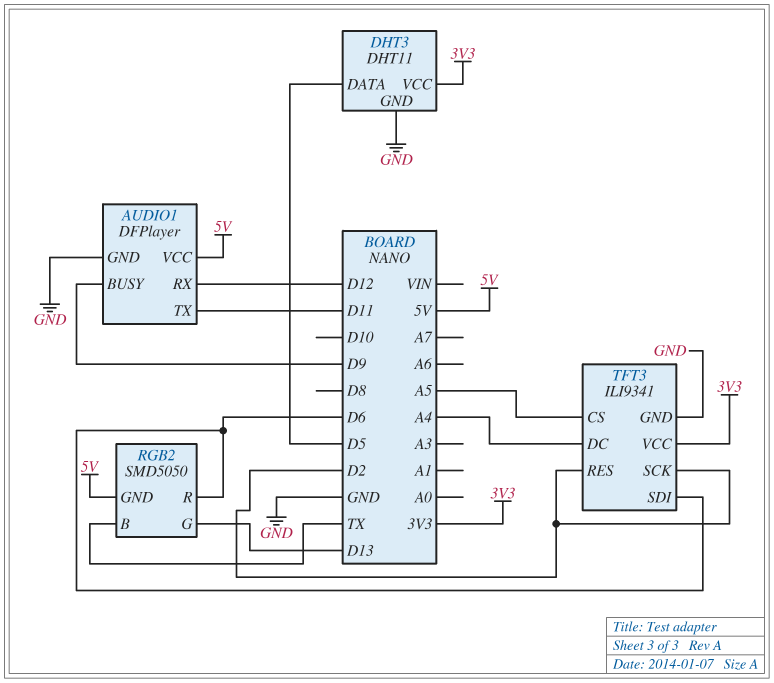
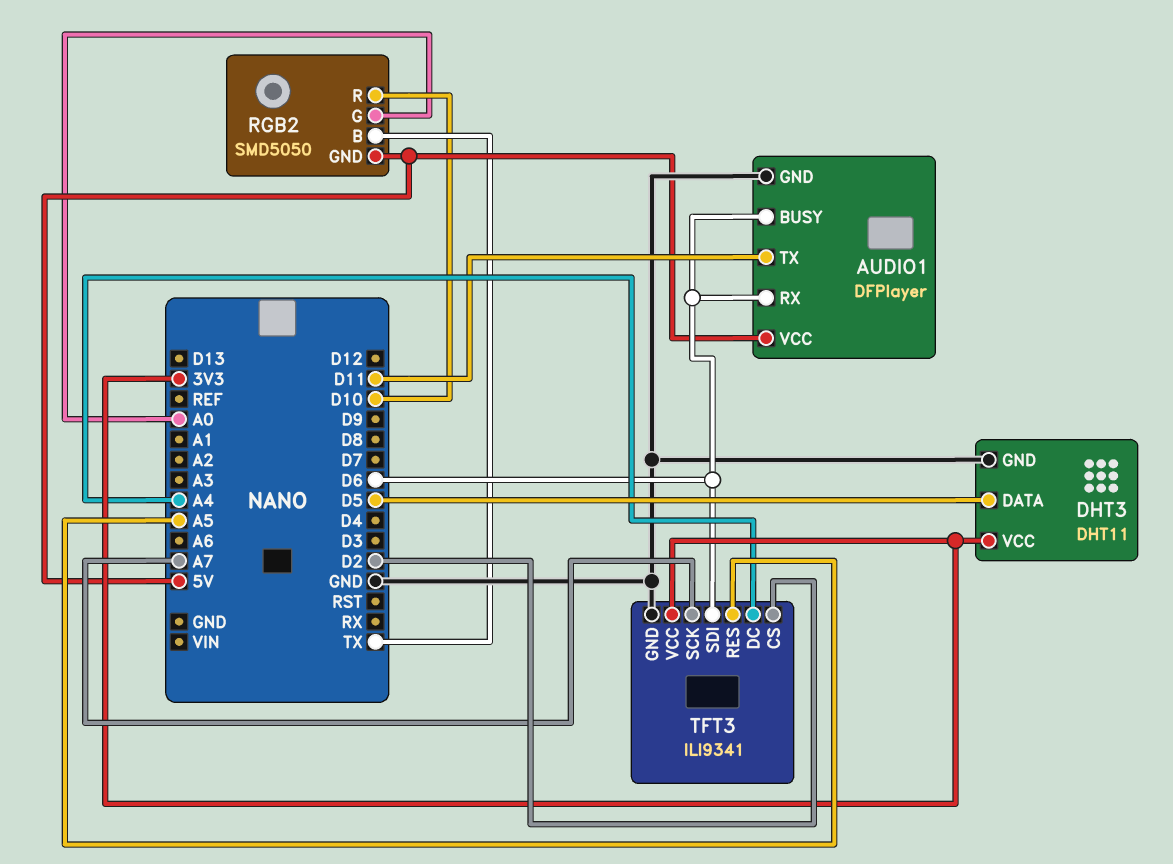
AUDIO1 pin BUSY: D9 -> D6
AUDIO1 pin RX: D12 -> D6
RGB2 pin G: D13 -> A0
RGB2 pin R: D6 -> D10
TFT3 pin CS: A5 -> D2
TFT3 pin RES: D2 -> A5
TFT3 pin SCK: D2 -> A7

